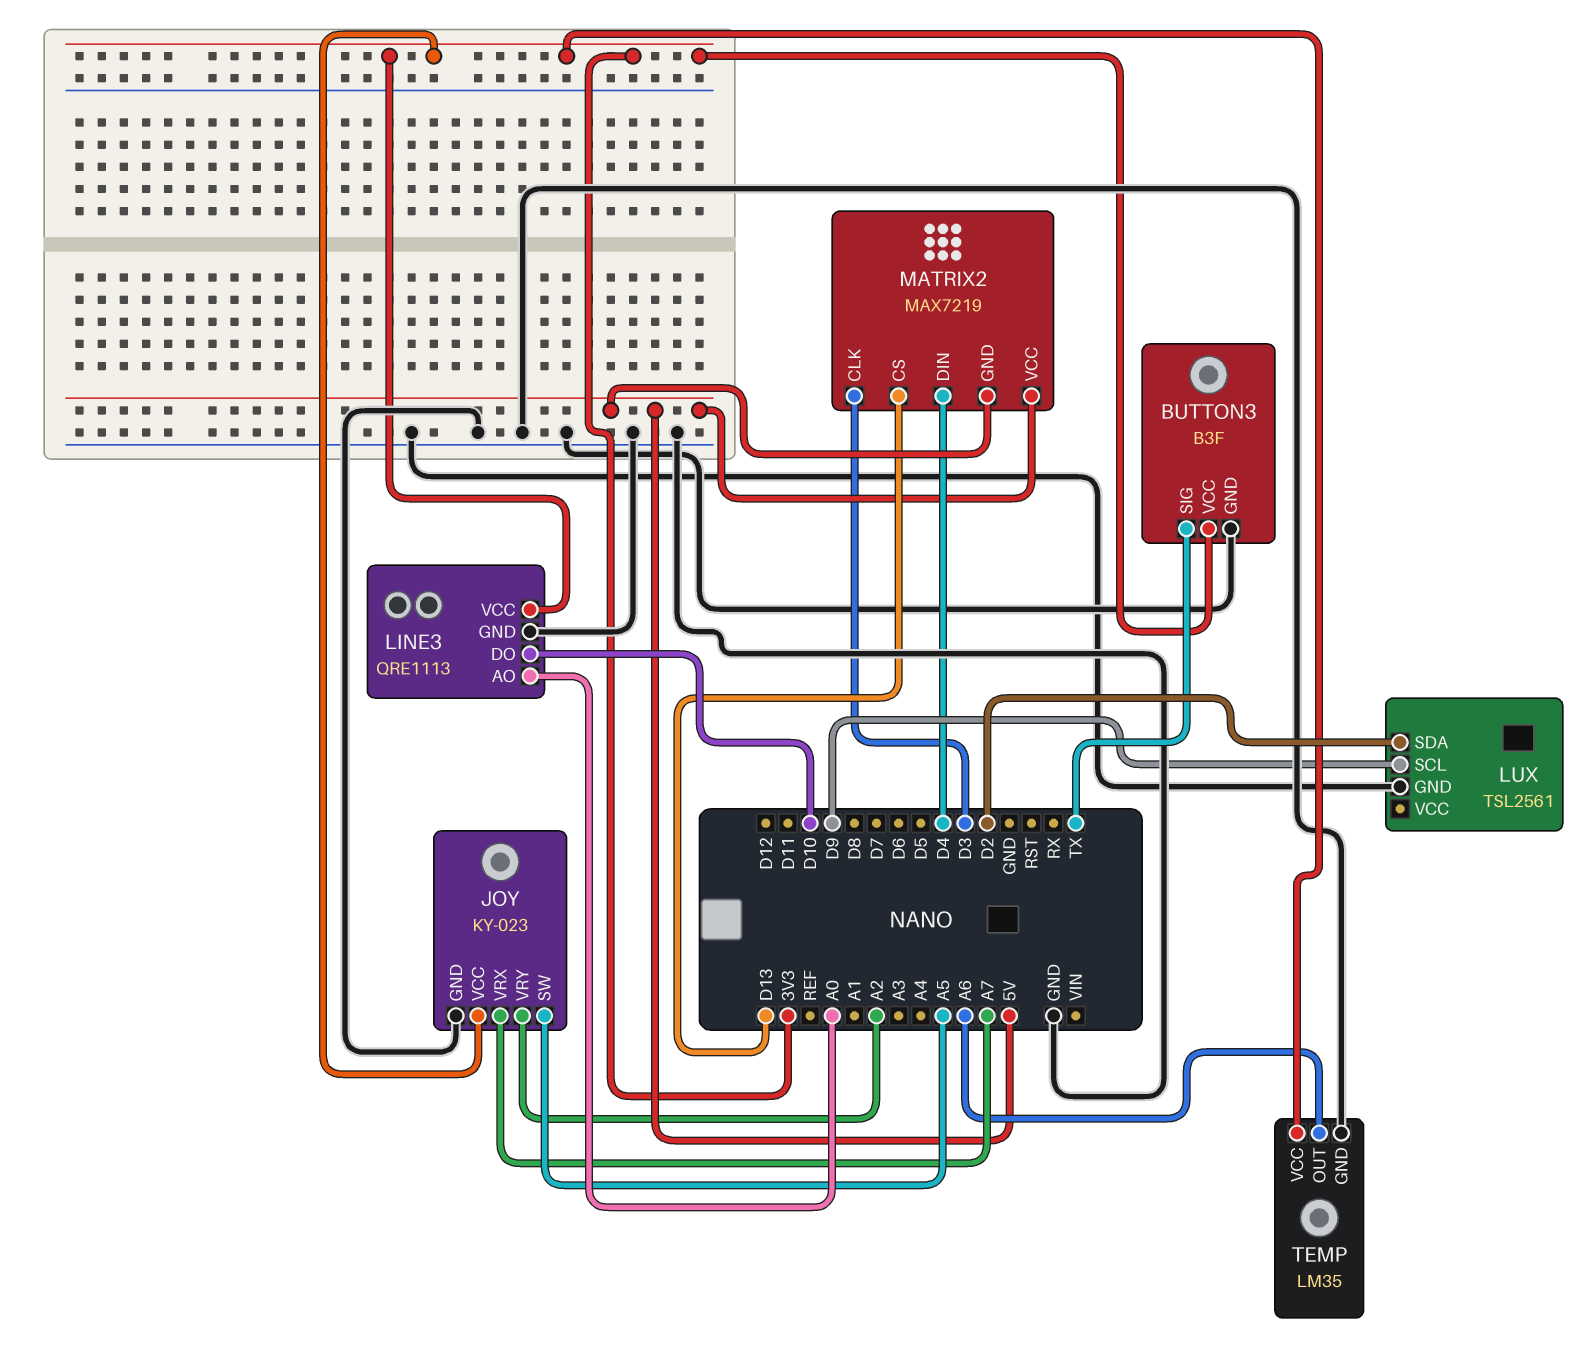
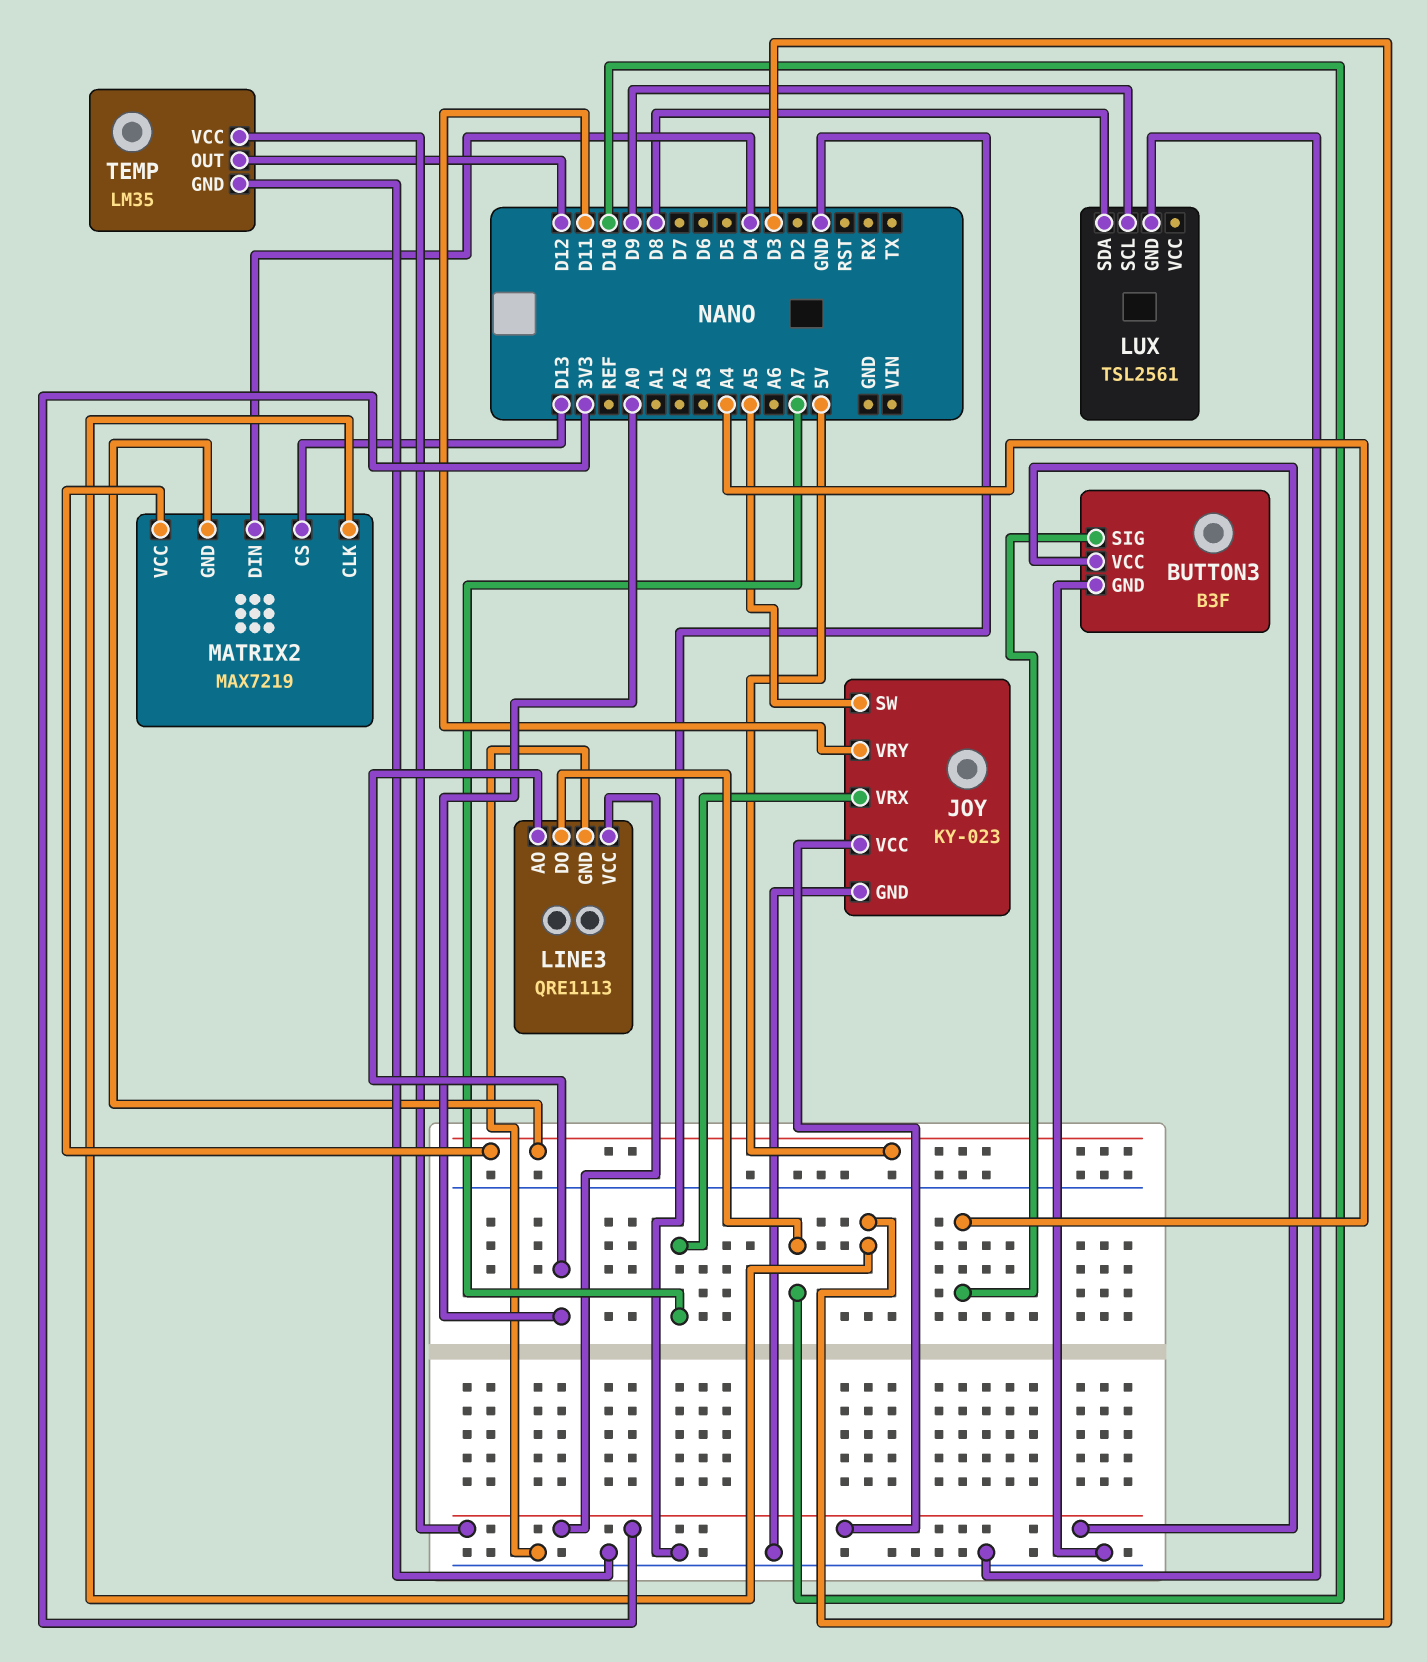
BUTTON3 pin SIG: TX -> A4
JOY pin VRY: A2 -> D11
LUX pin SDA: D2 -> D8
TEMP pin OUT: A6 -> D12

